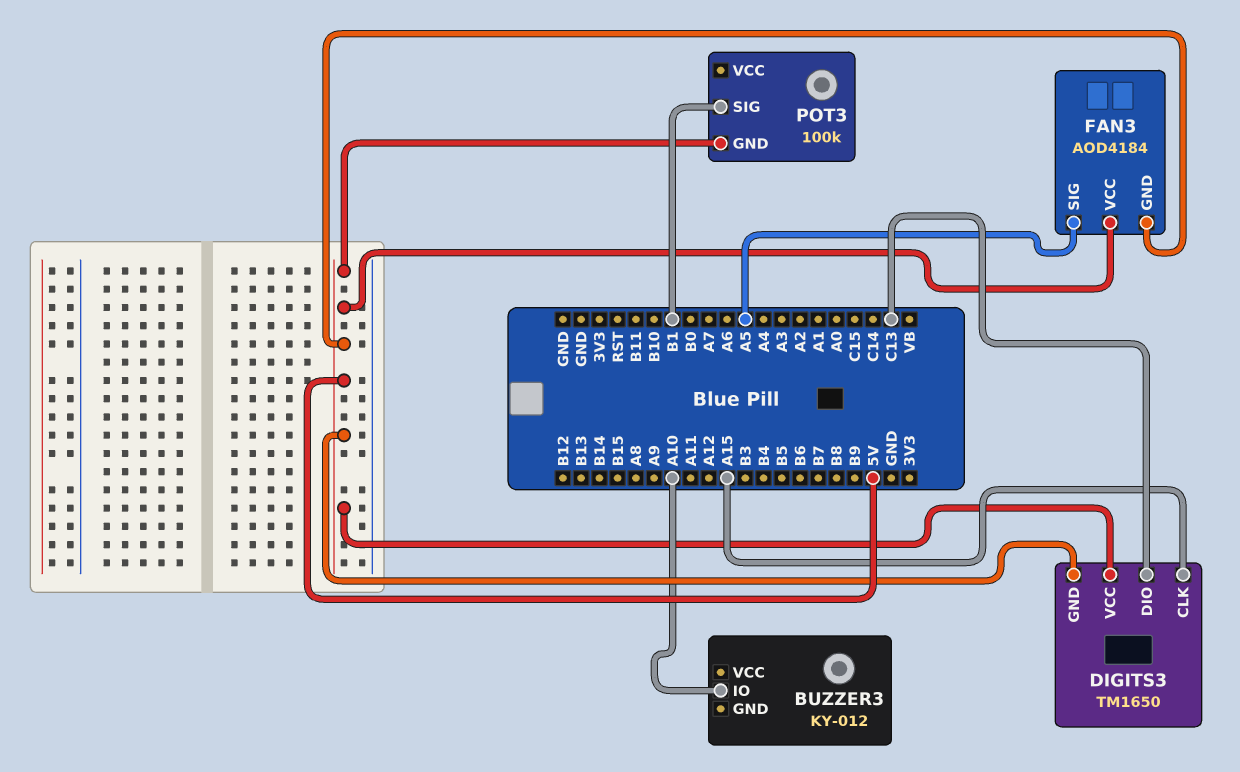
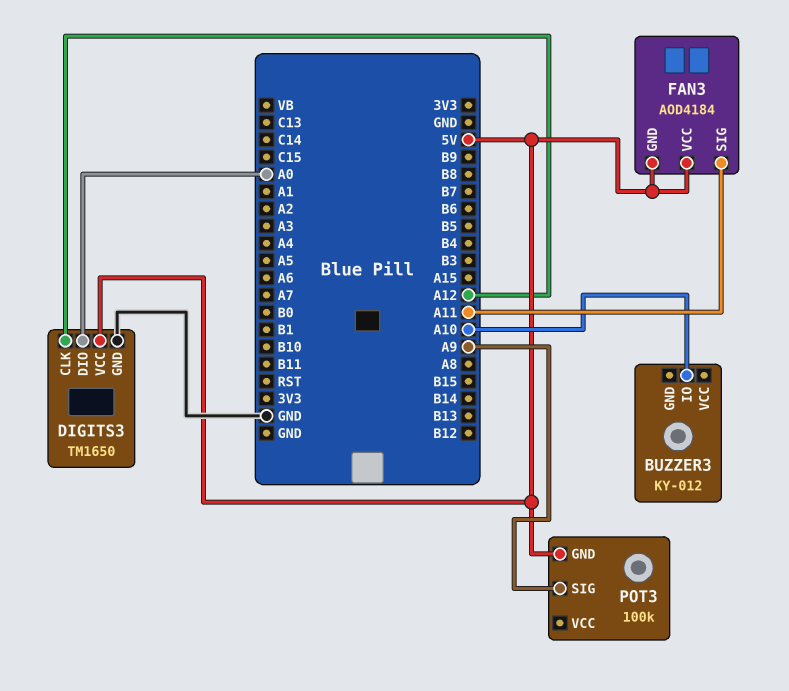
DIGITS3 pin CLK: A15 -> A12
DIGITS3 pin DIO: C13 -> A0
DIGITS3 pin GND: 5V -> GND
FAN3 pin SIG: A5 -> A11
POT3 pin SIG: B1 -> A9

